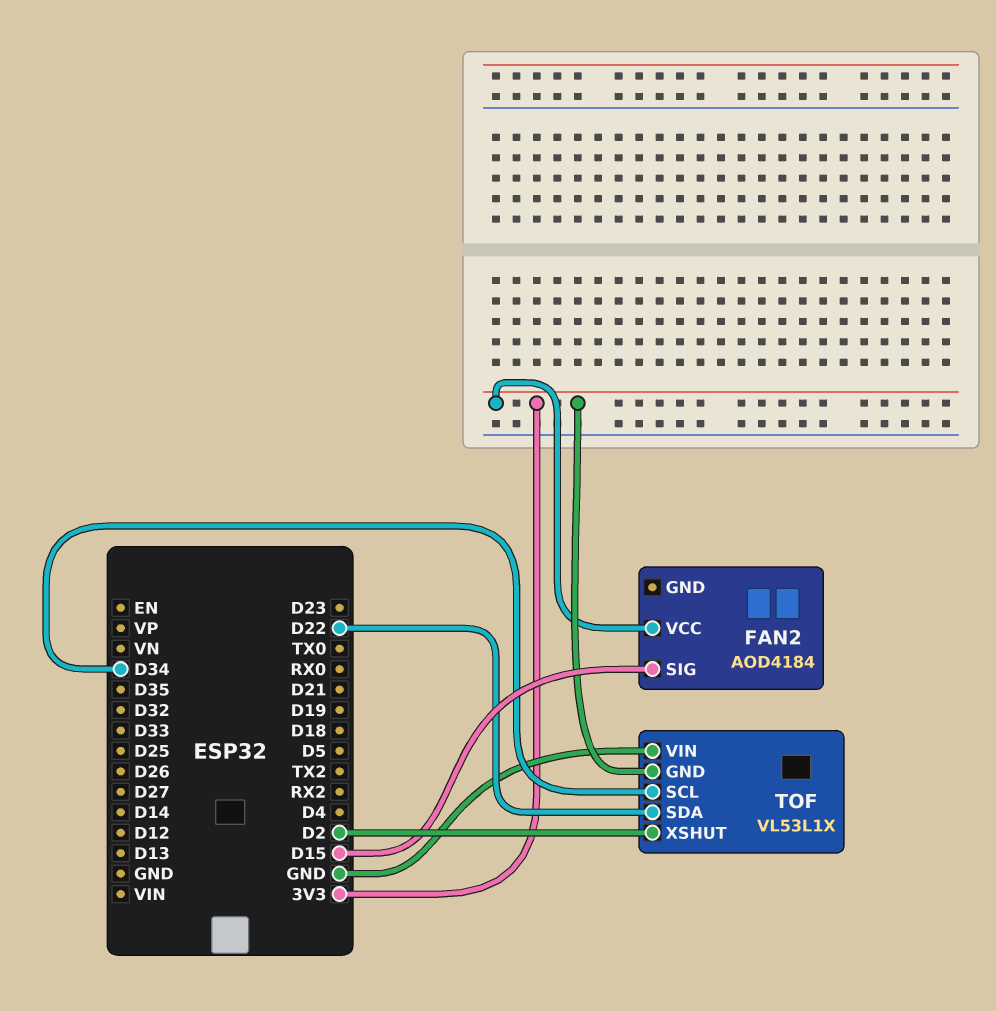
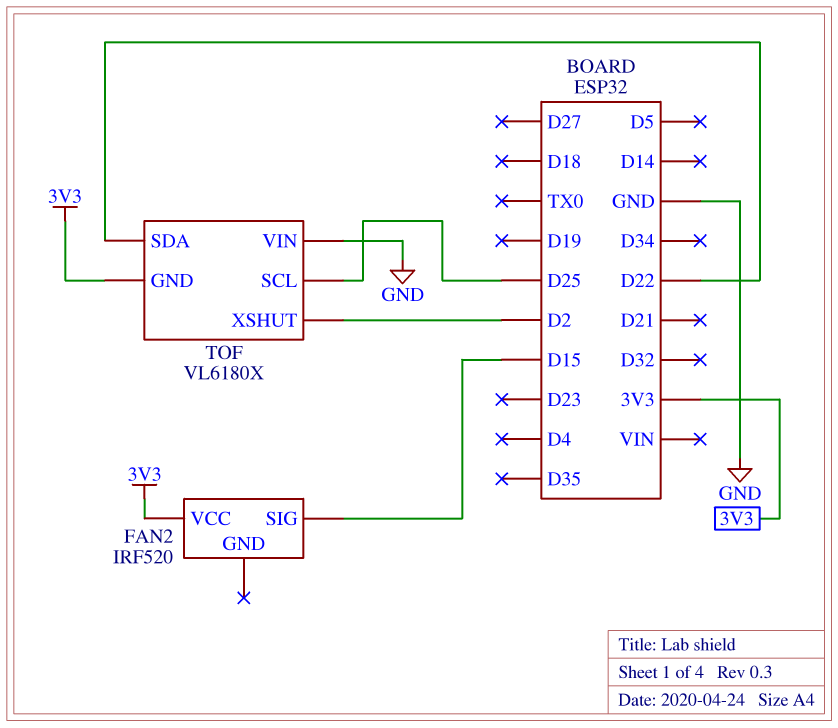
FAN2: AOD4184 -> IRF520
TOF: VL53L1X -> VL6180X
TOF pin SCL: D34 -> D25

